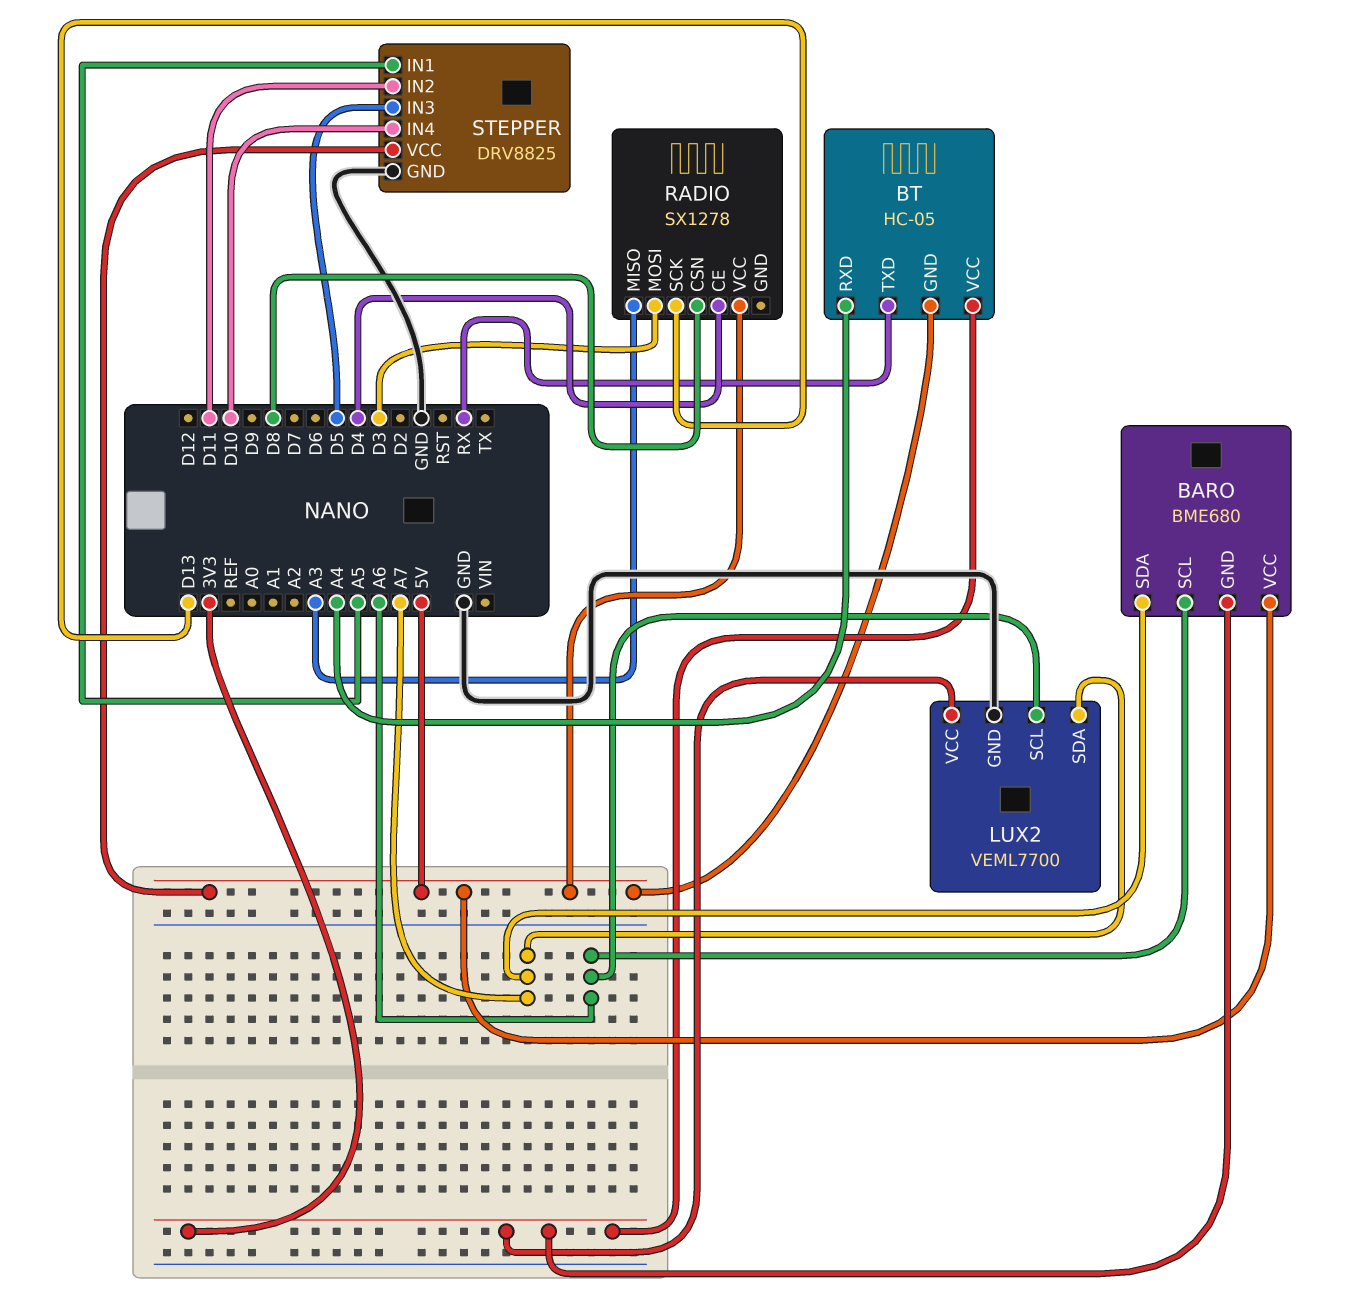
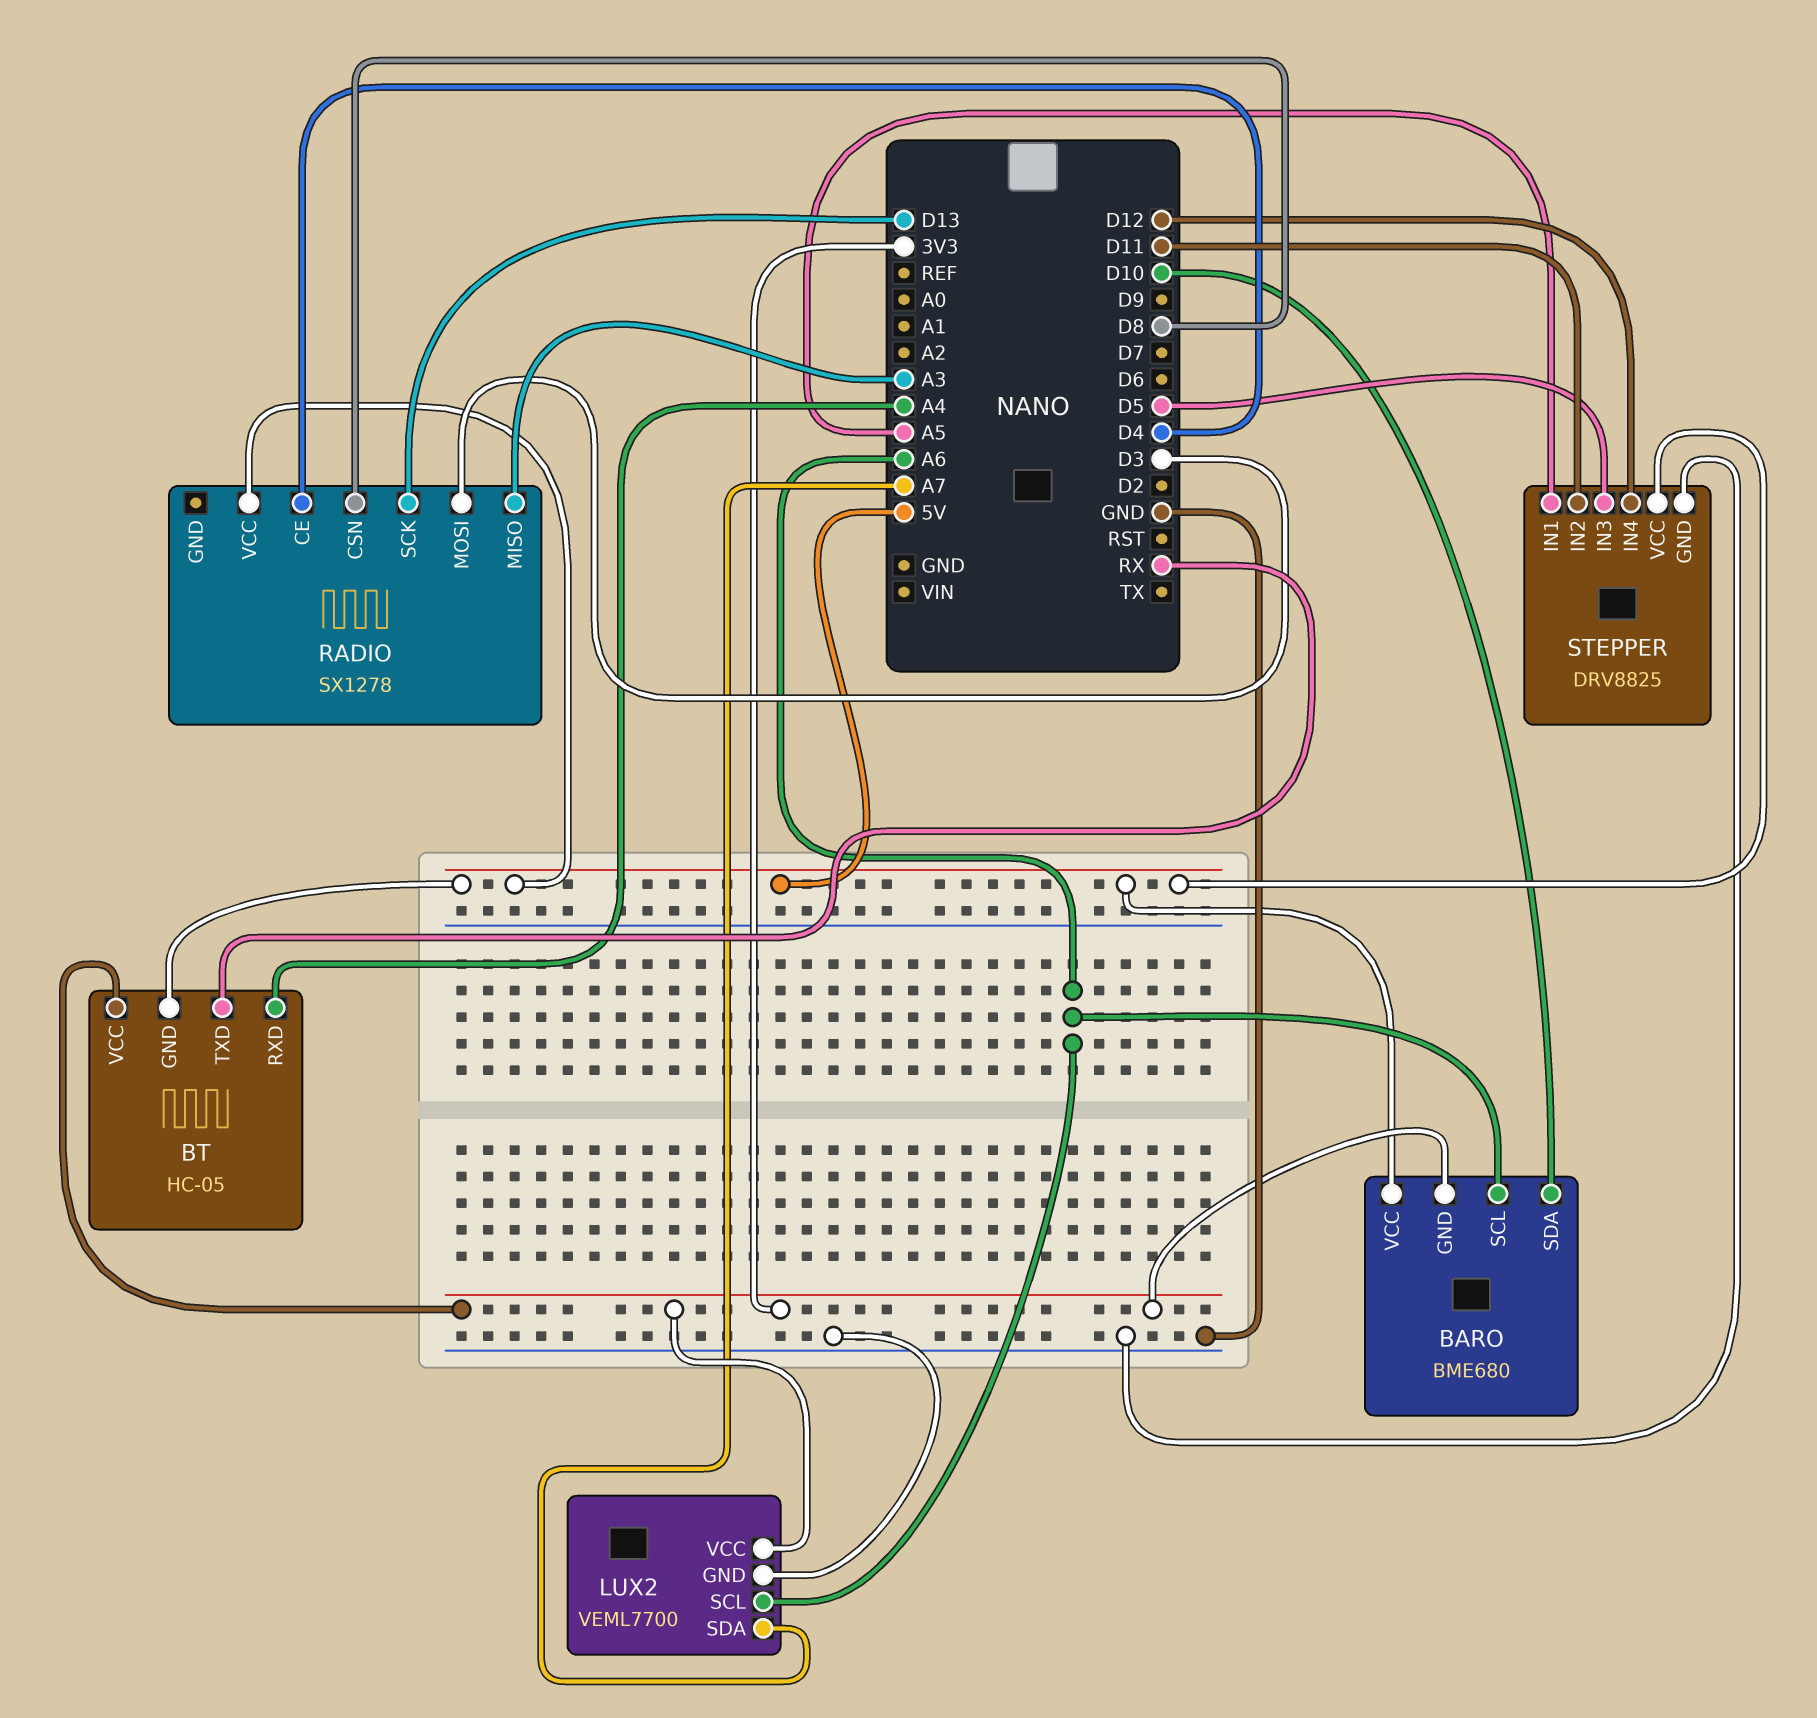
BARO pin SDA: A7 -> D10
STEPPER pin IN4: D10 -> D12

